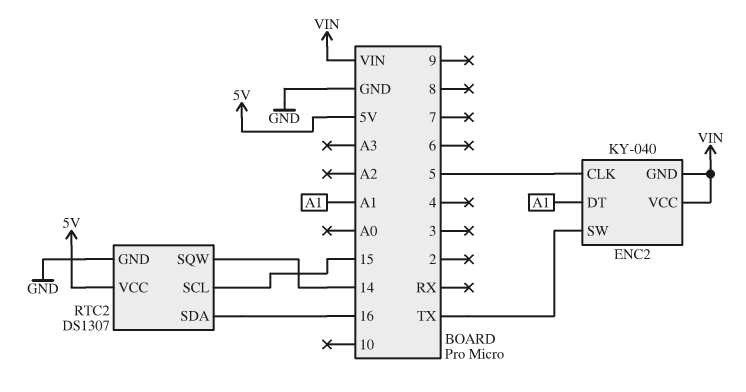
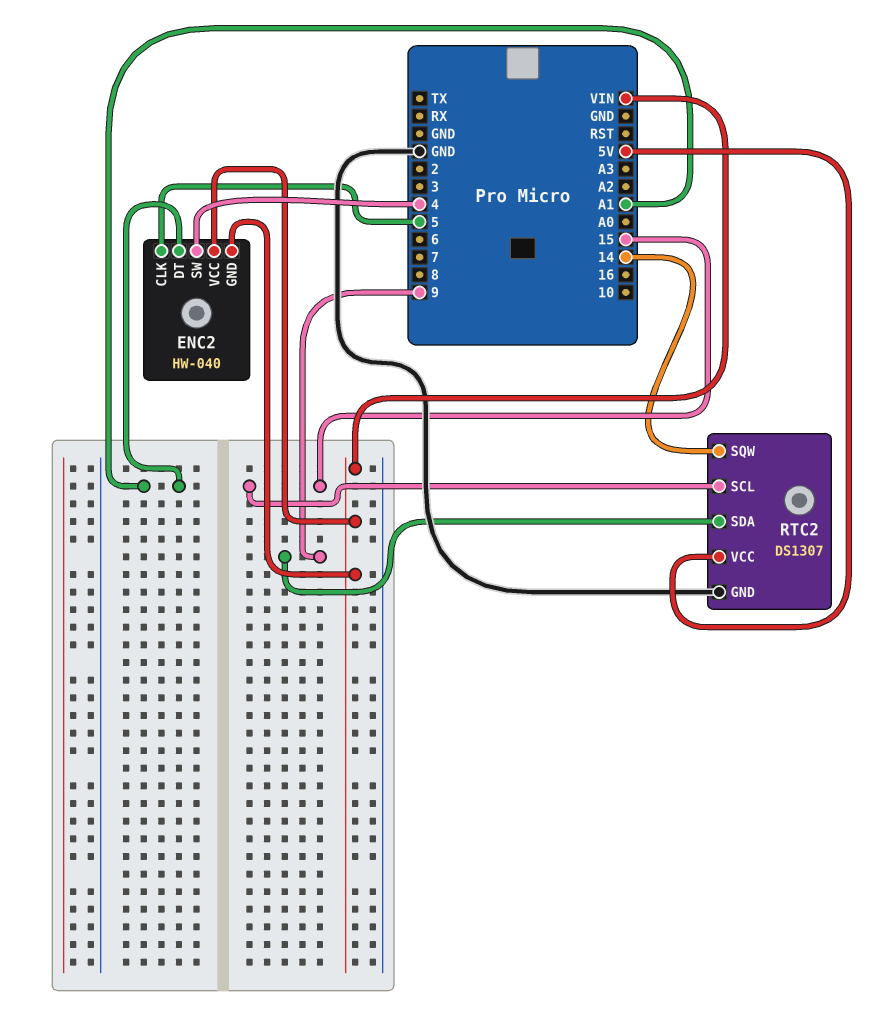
ENC2: KY-040 -> HW-040
ENC2 pin SW: TX -> 4
RTC2 pin SDA: 16 -> 9

